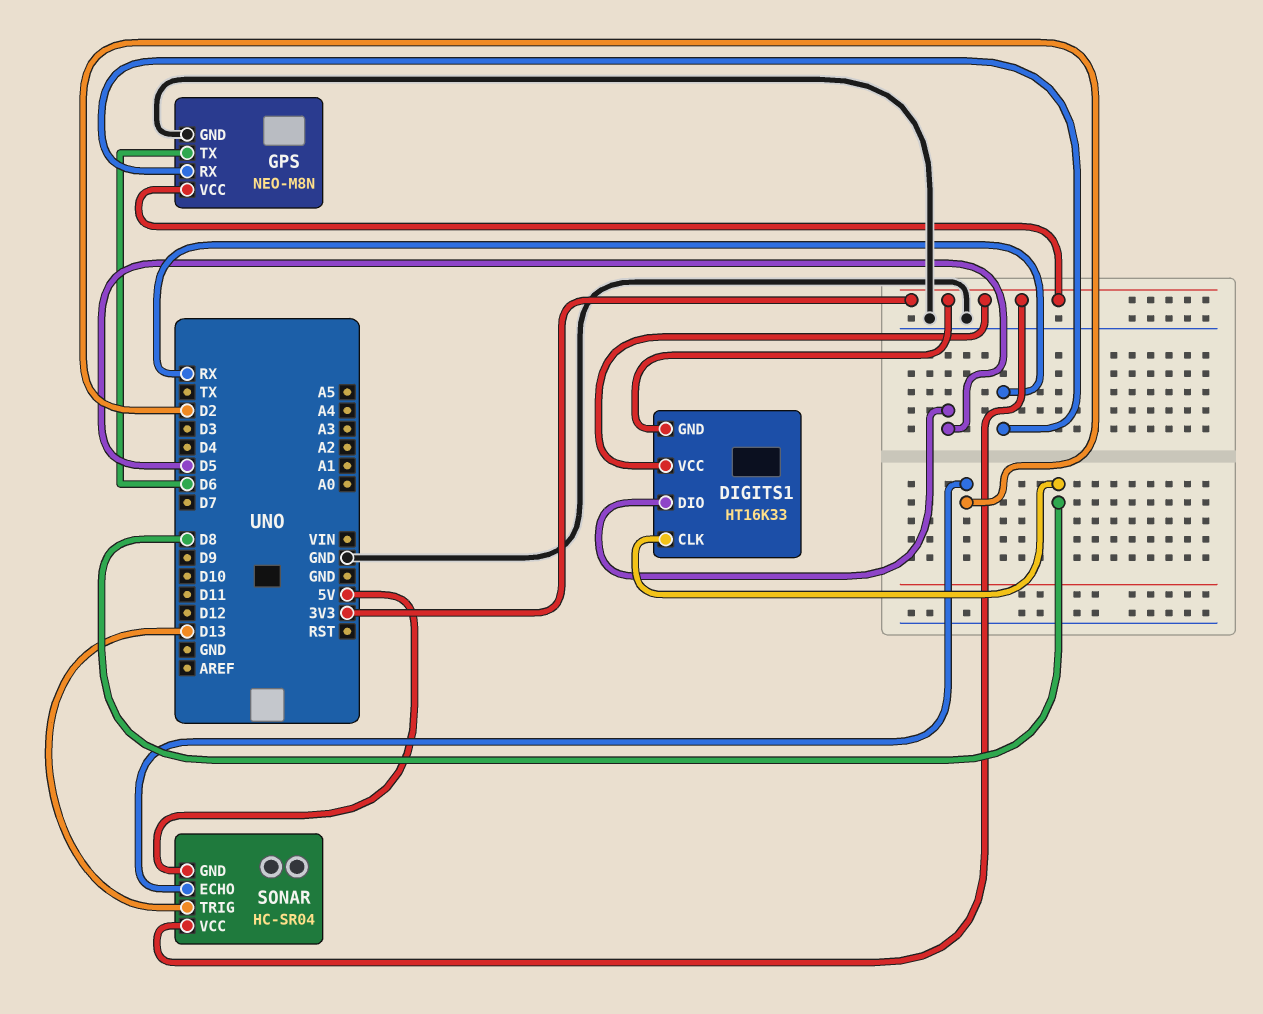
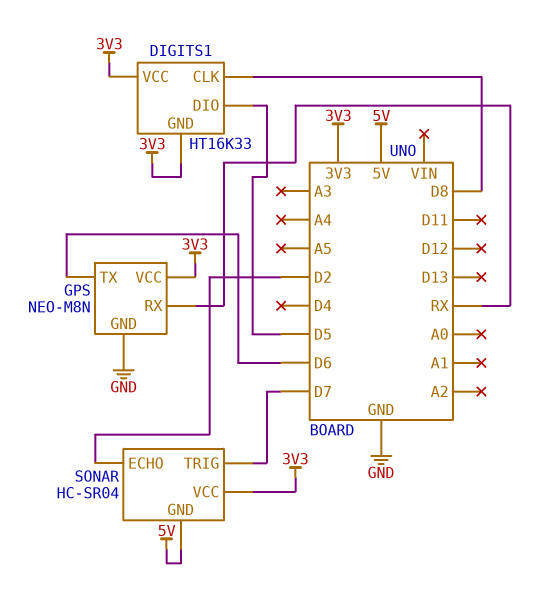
SONAR pin TRIG: D13 -> D7

